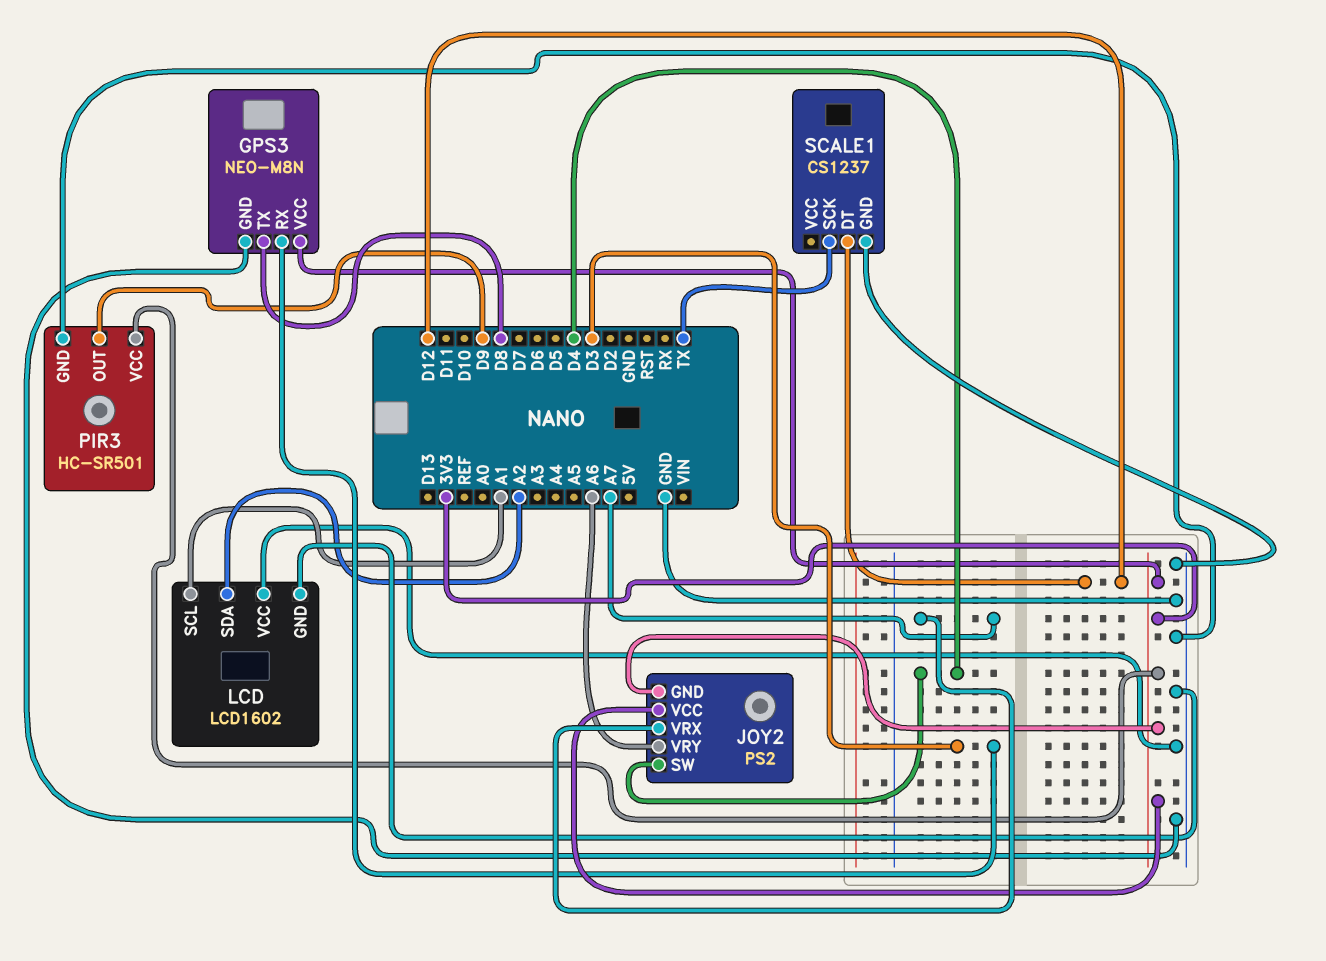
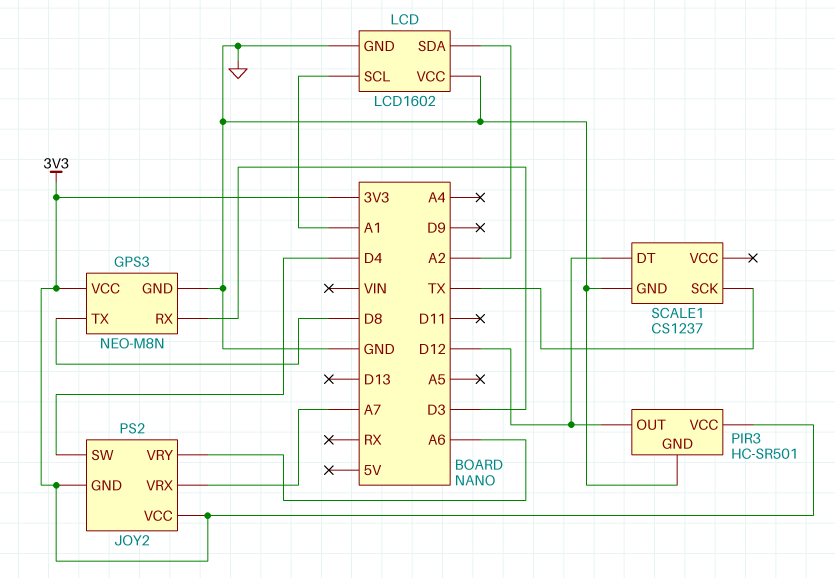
PIR3 pin OUT: D9 -> D12

